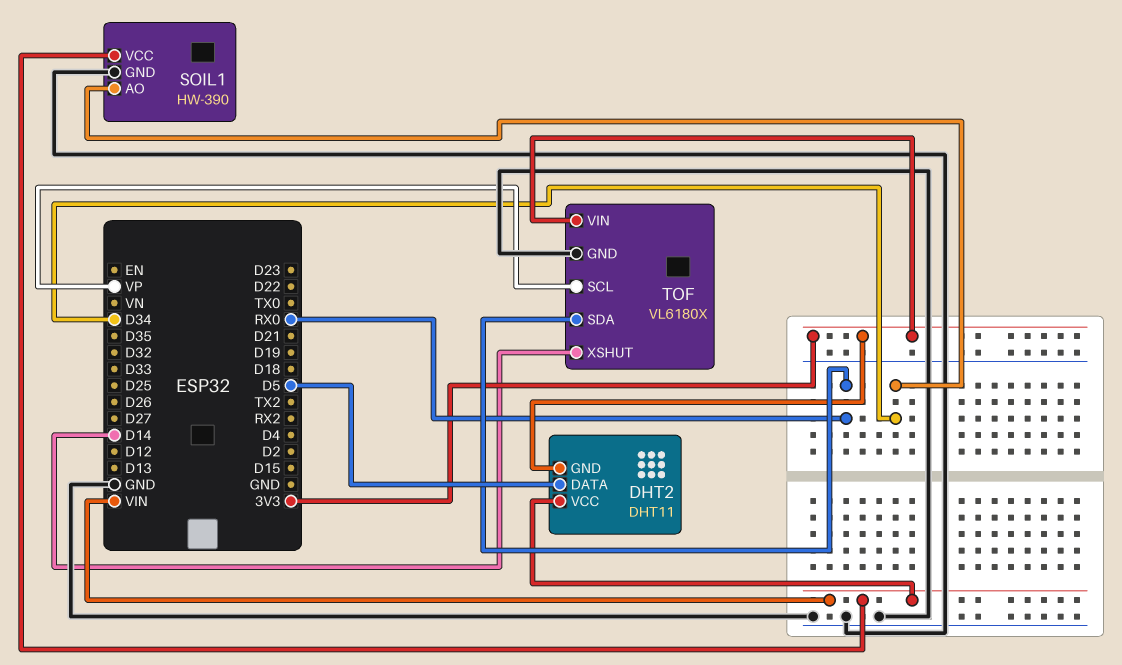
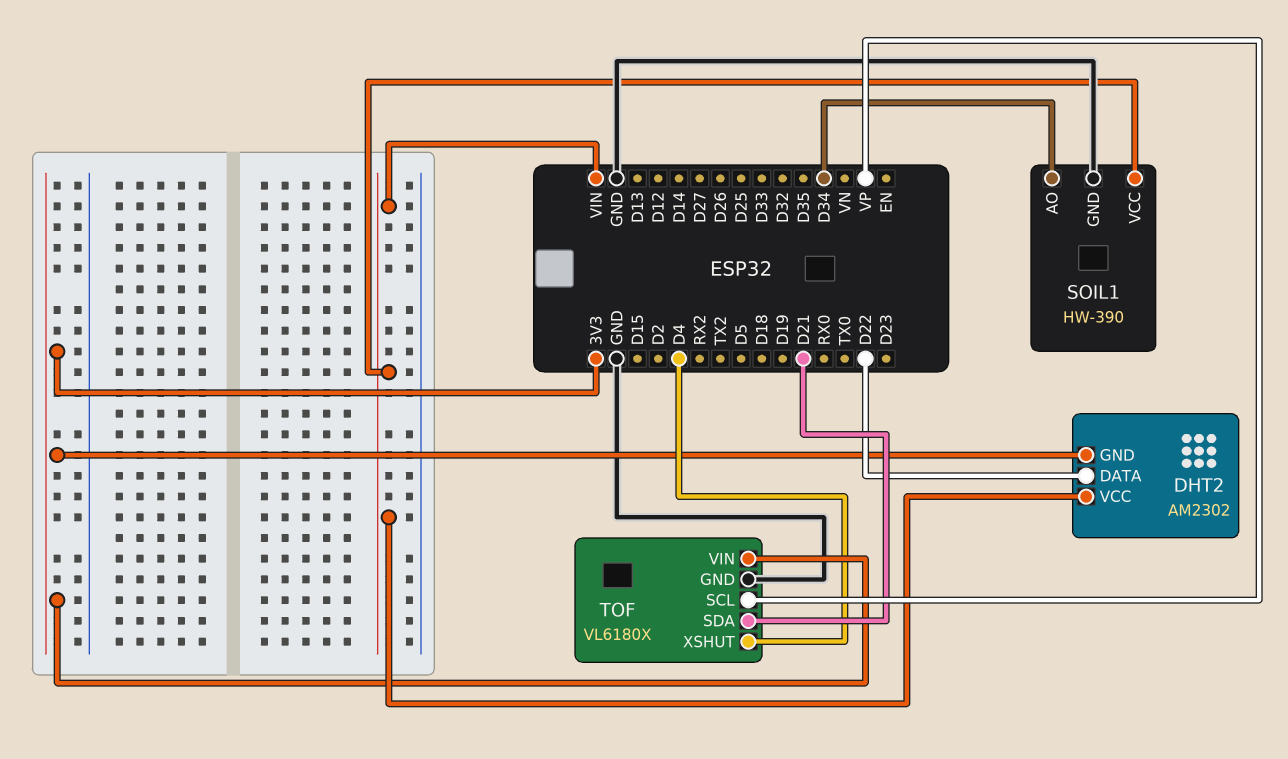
DHT2: DHT11 -> AM2302
DHT2 pin DATA: D5 -> D22
TOF pin SDA: RX0 -> D21
TOF pin XSHUT: D14 -> D4

